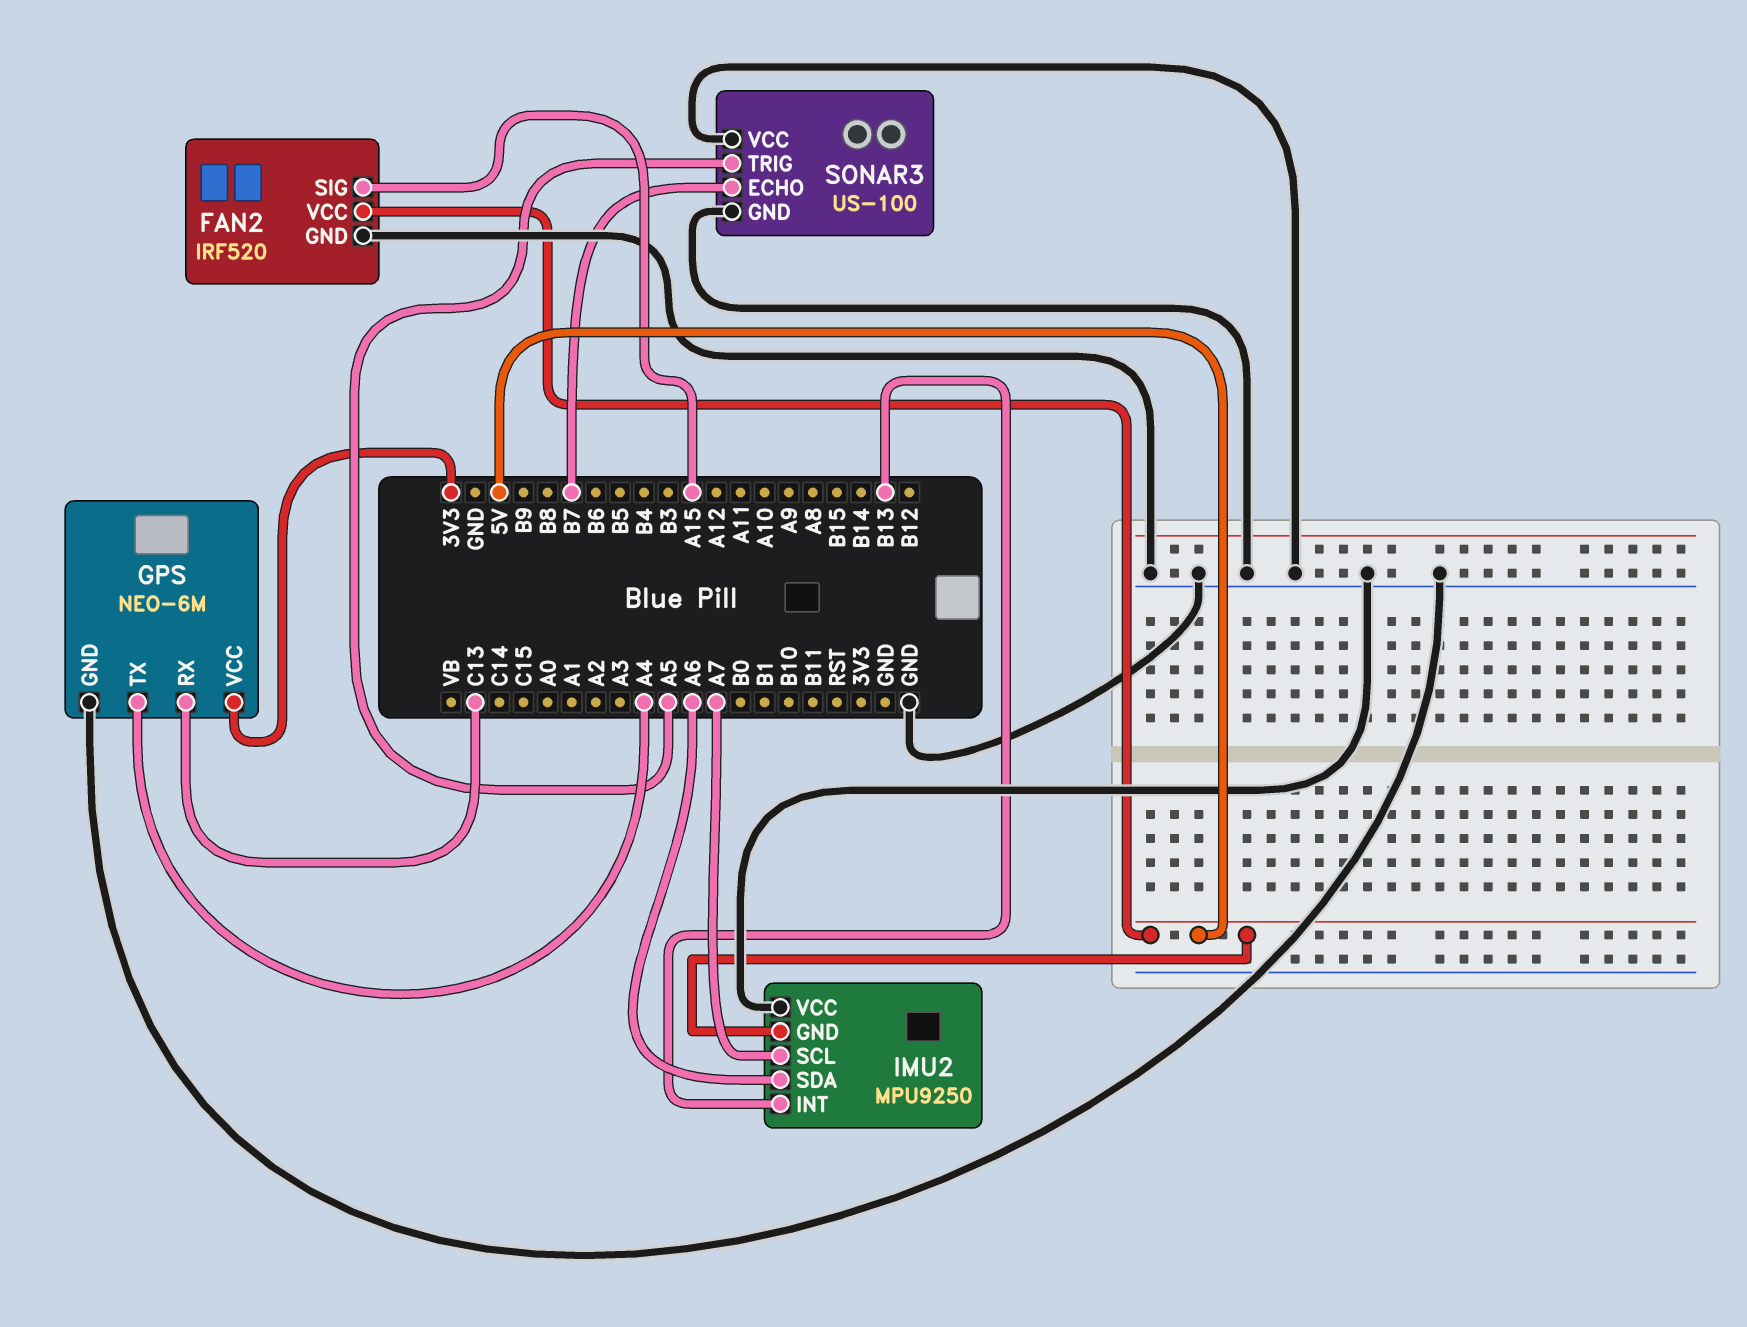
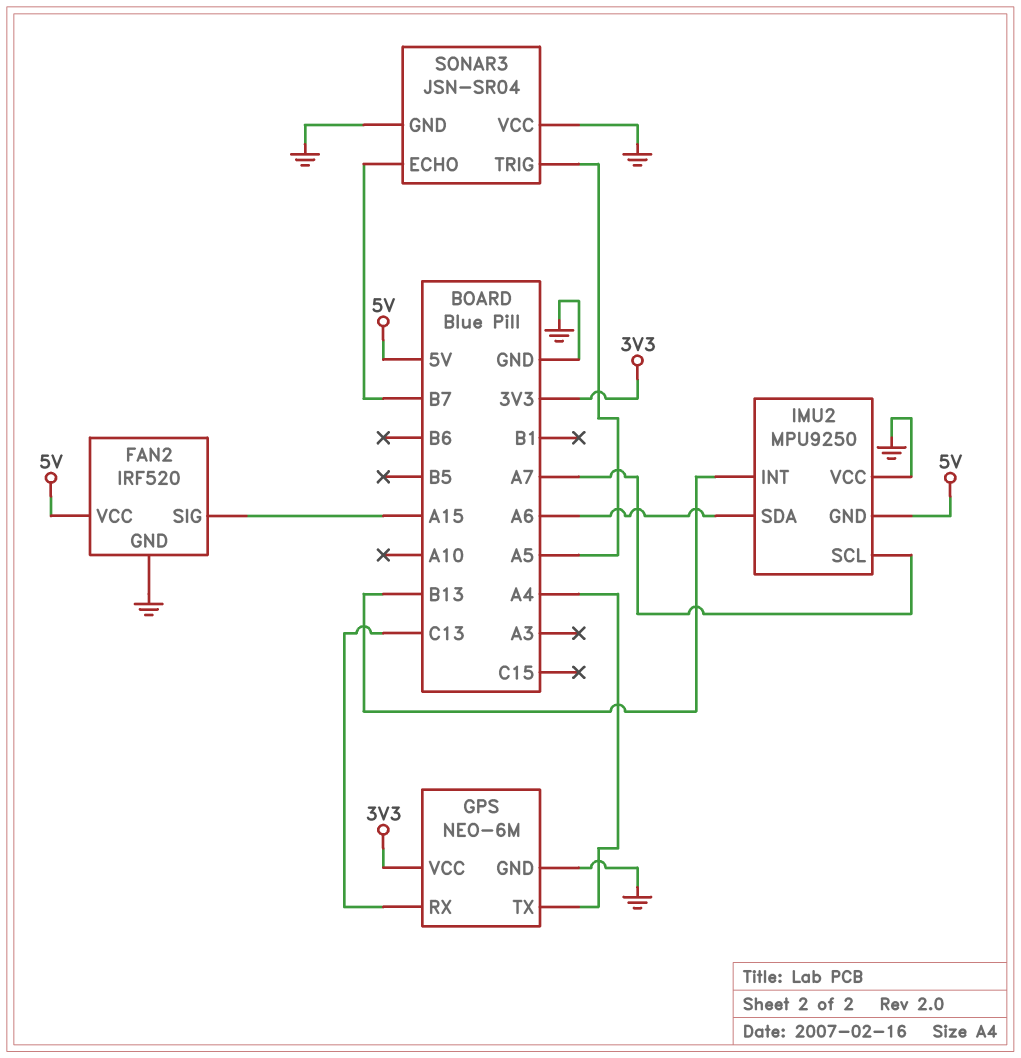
SONAR3: US-100 -> JSN-SR04

